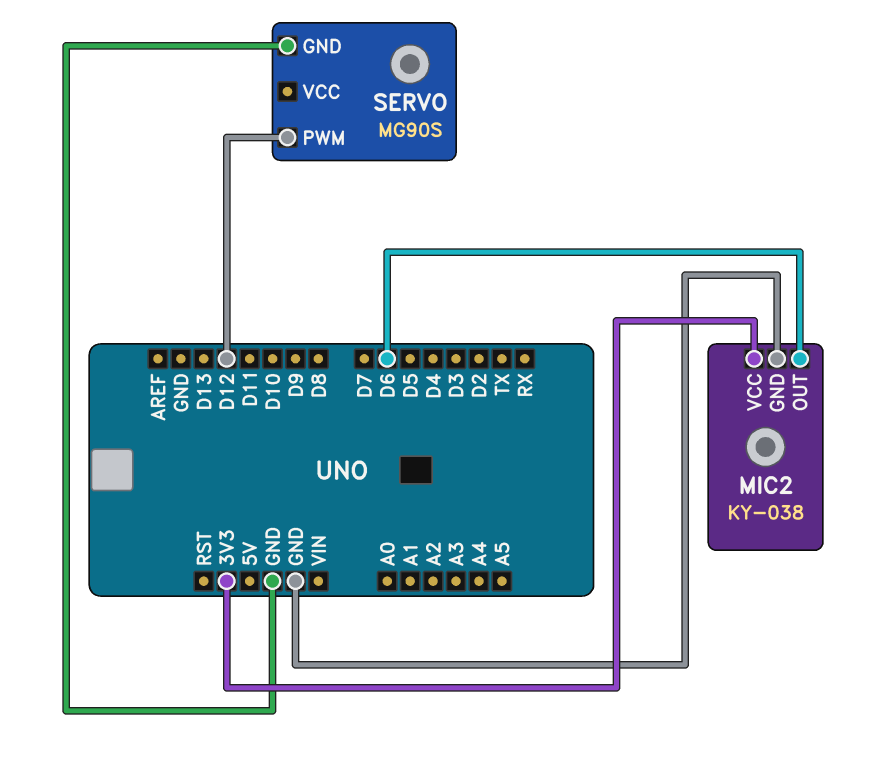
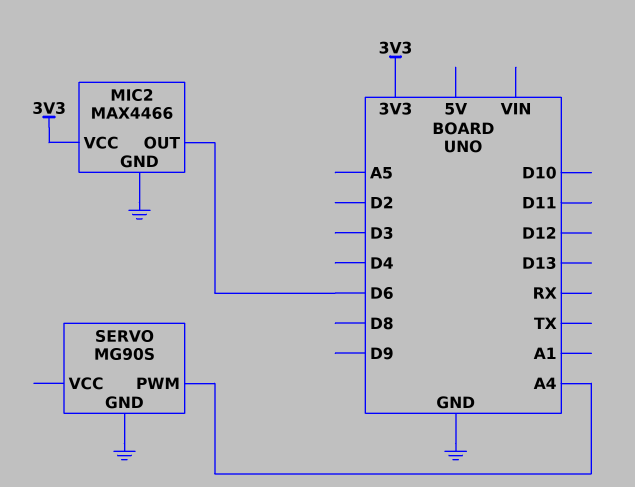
MIC2: KY-038 -> MAX4466
SERVO pin PWM: D12 -> A4

